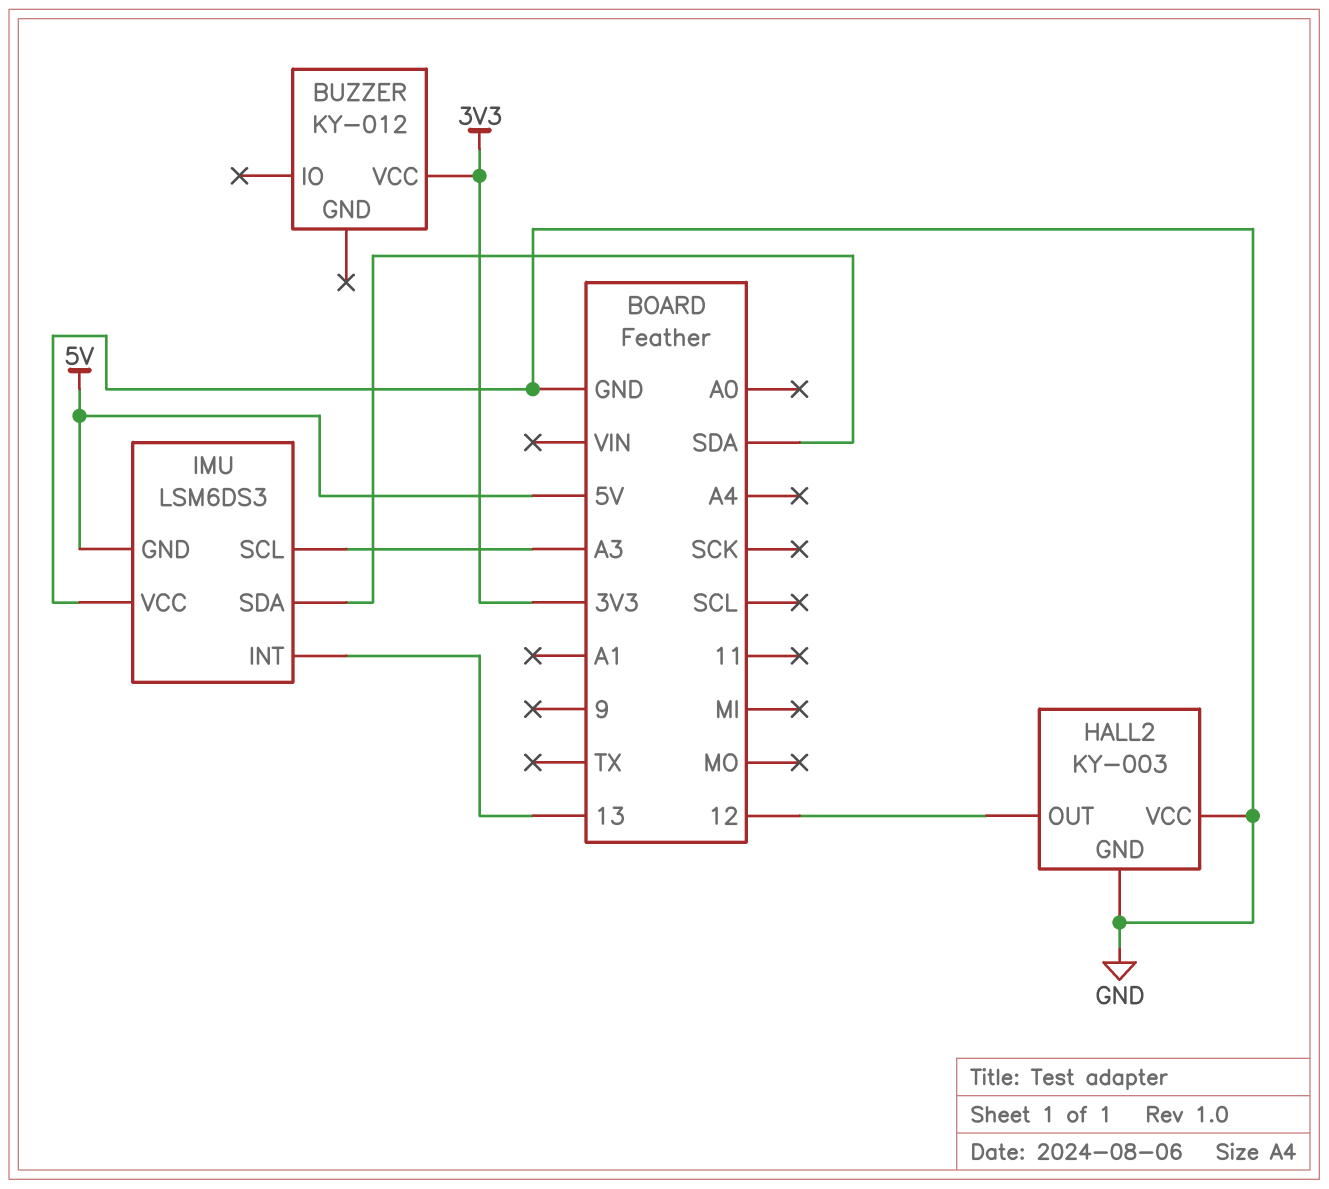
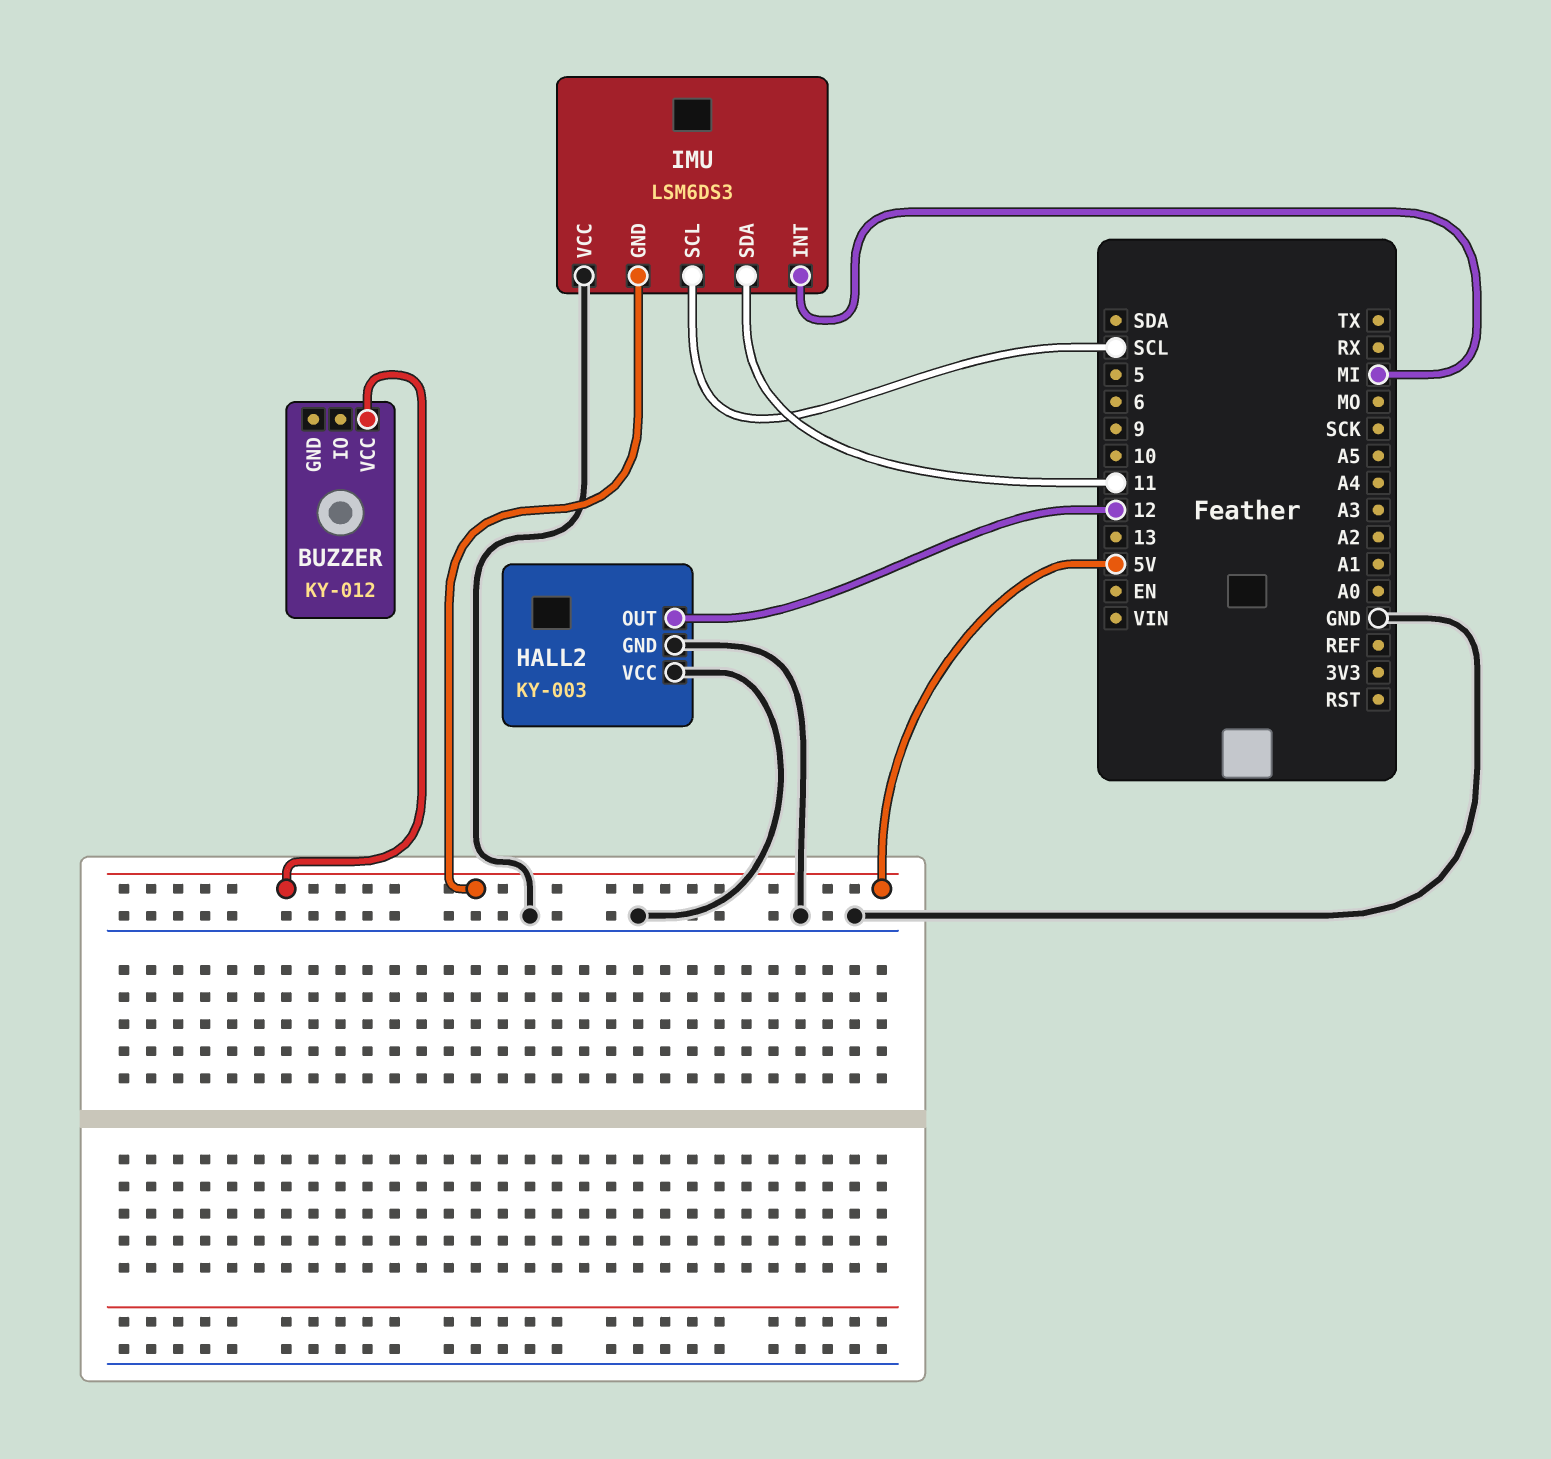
BUZZER pin VCC: 3V3 -> 5V
IMU pin INT: 13 -> MI
IMU pin SCL: A3 -> SCL
IMU pin SDA: SDA -> 11

